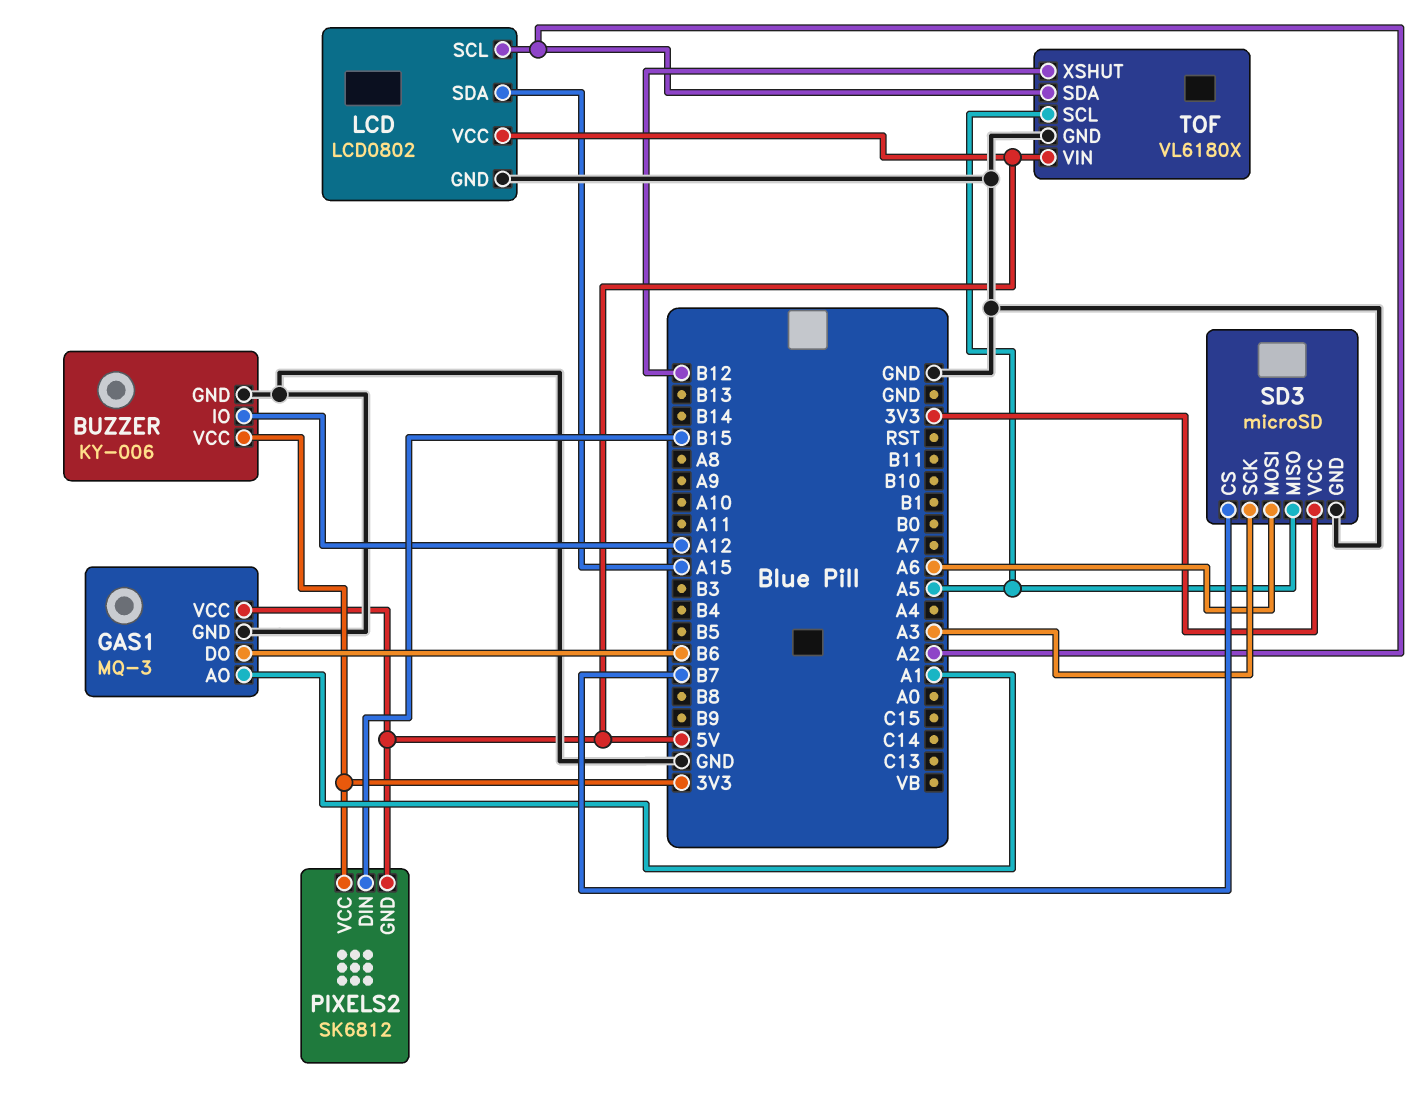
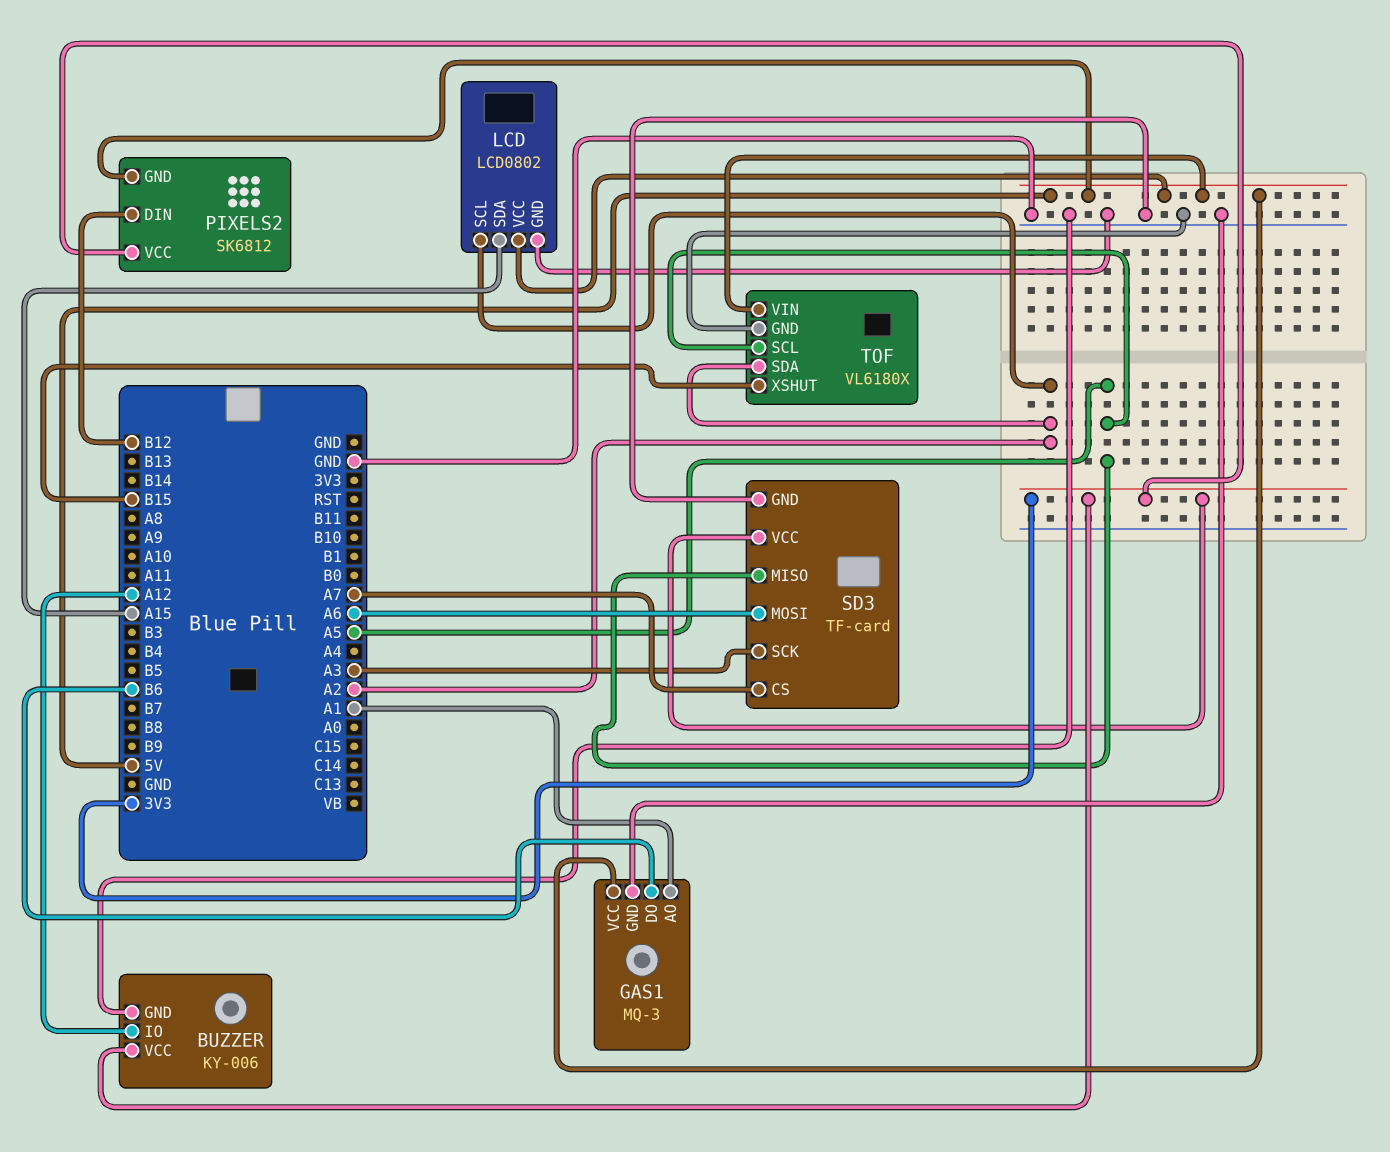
PIXELS2 pin DIN: B15 -> B12
SD3: microSD -> TF-card
SD3 pin CS: B7 -> A7
TOF pin XSHUT: B12 -> B15

